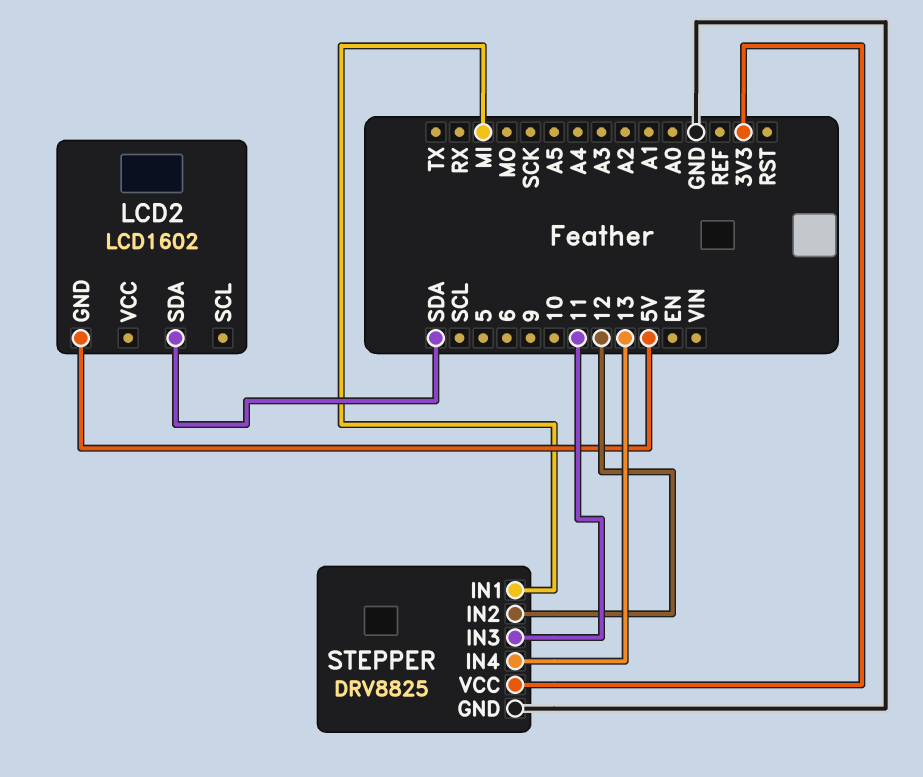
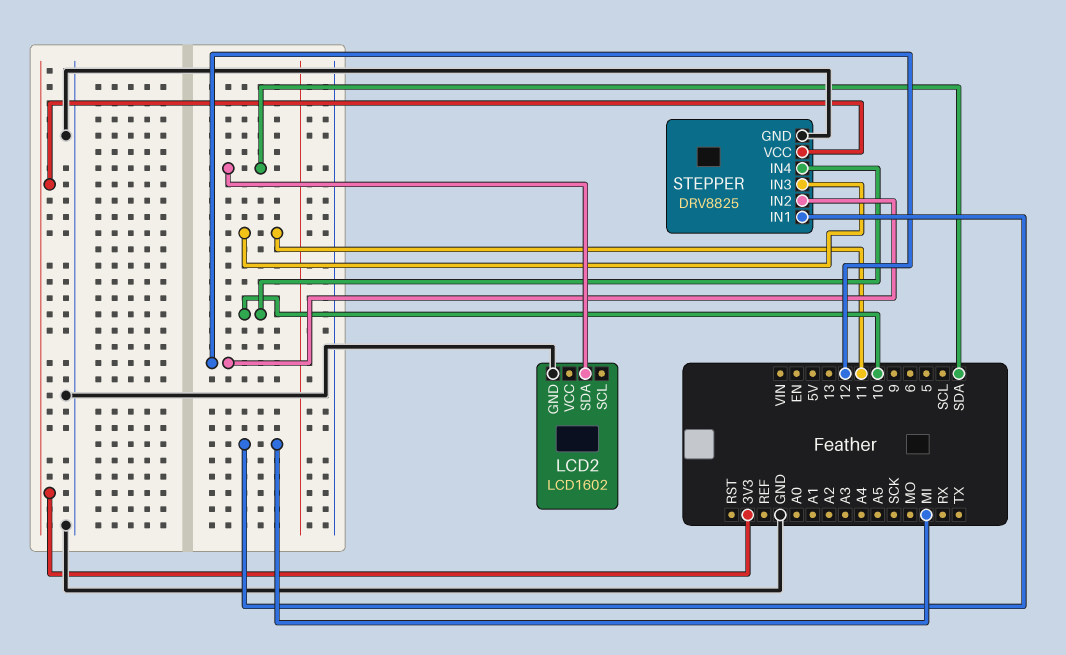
LCD2 pin GND: 5V -> GND
STEPPER pin IN4: 13 -> 10

